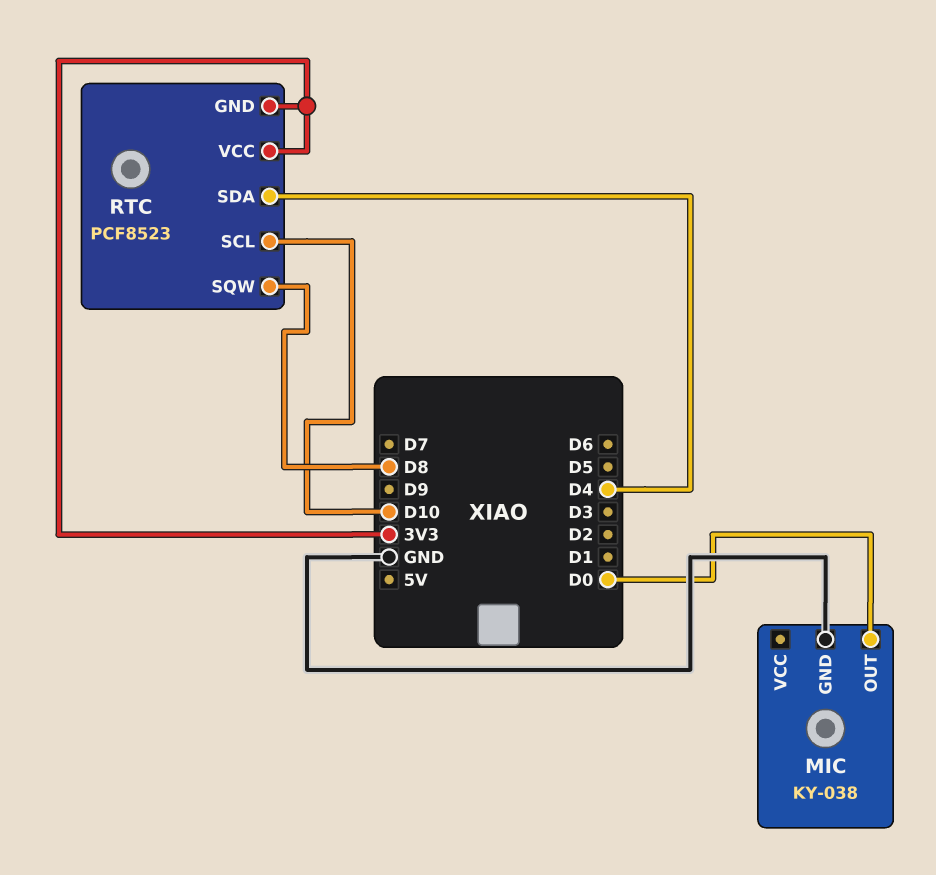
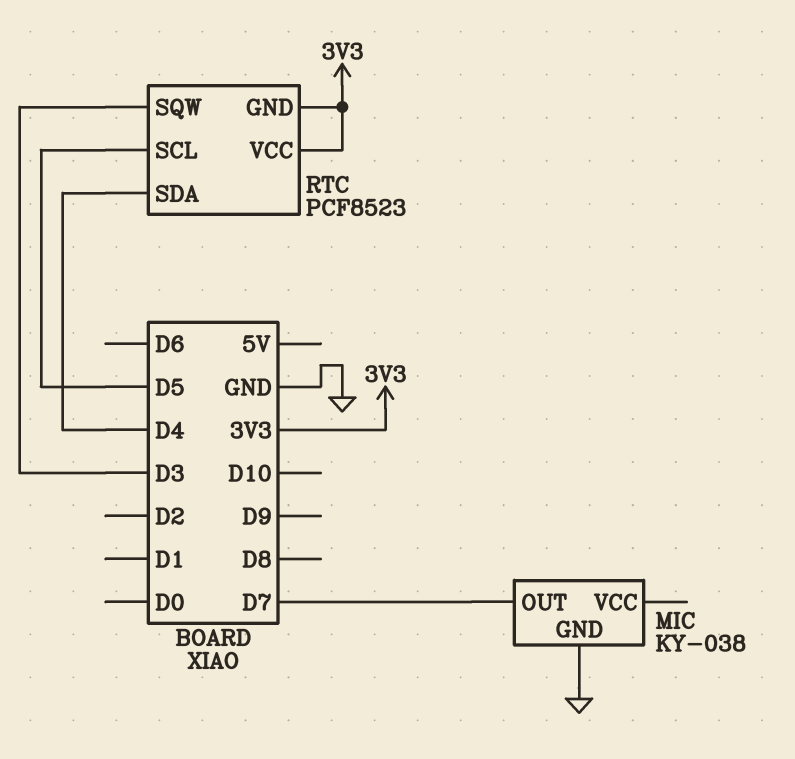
MIC pin OUT: D0 -> D7
RTC pin SCL: D10 -> D5
RTC pin SQW: D8 -> D3

